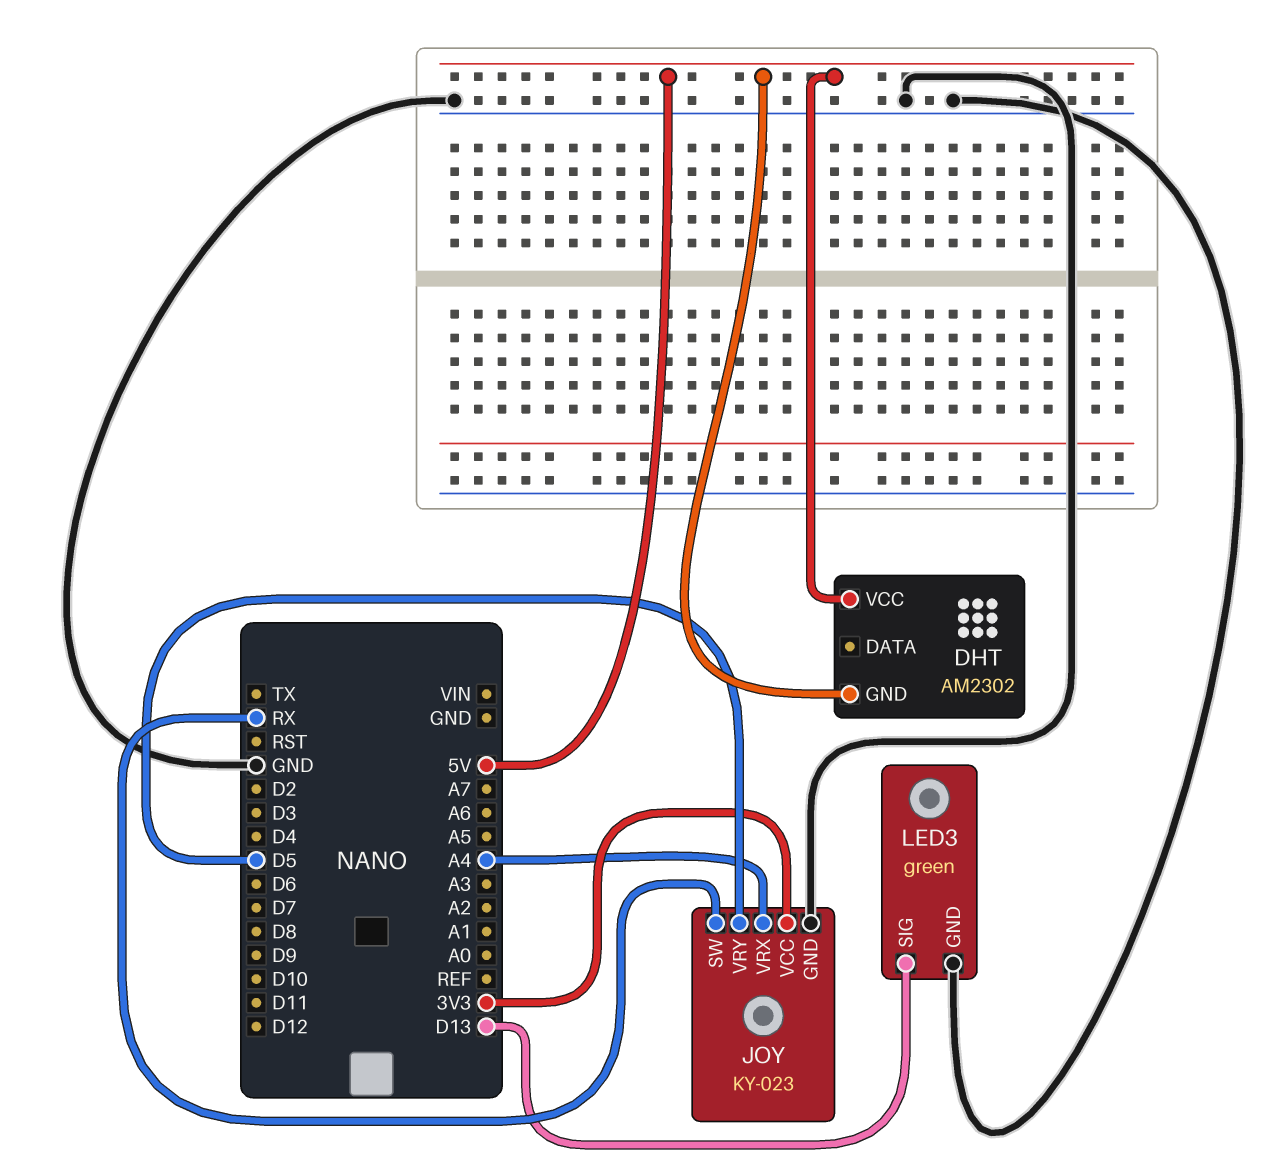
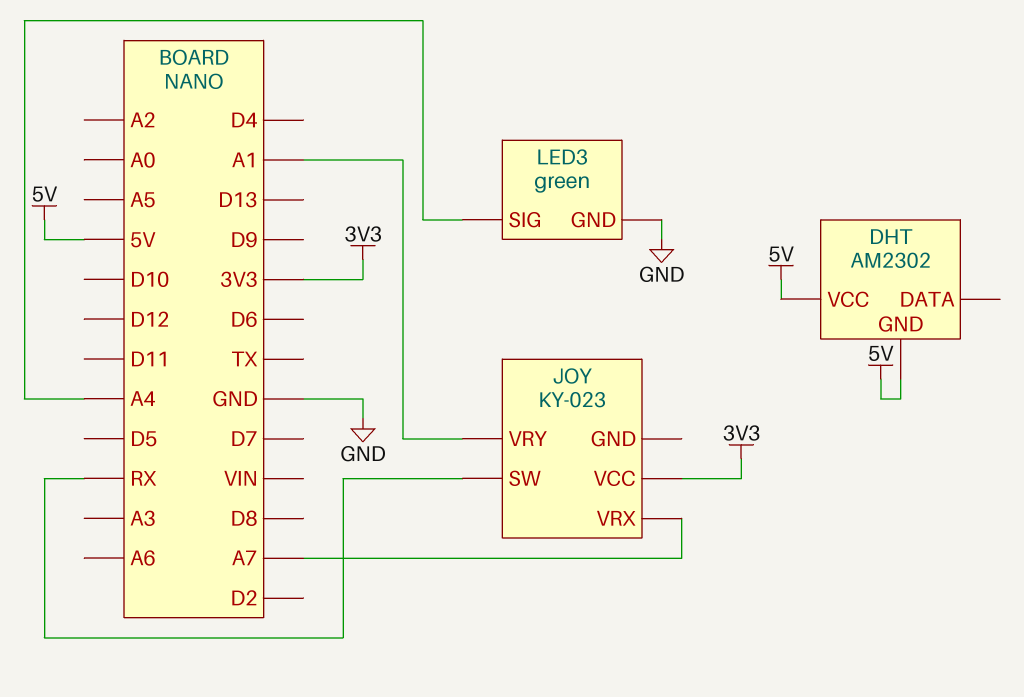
JOY pin GND: GND -> none
JOY pin VRX: A4 -> A7
JOY pin VRY: D5 -> A1
LED3 pin SIG: D13 -> A4

